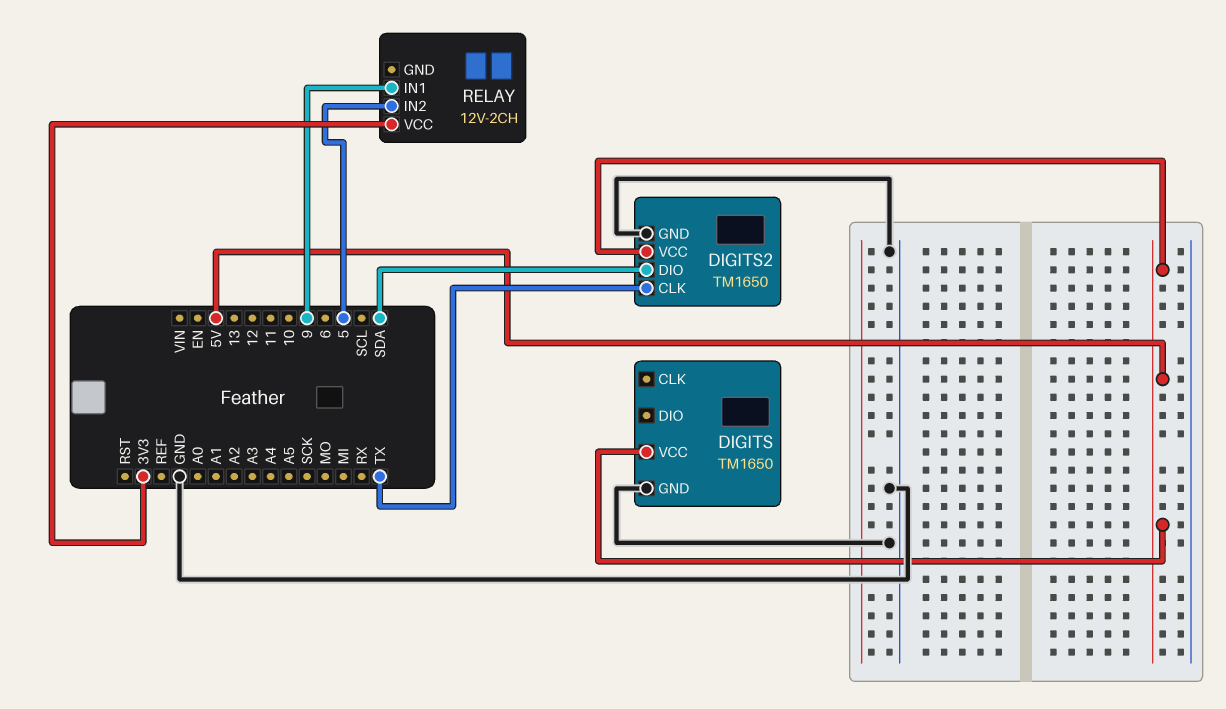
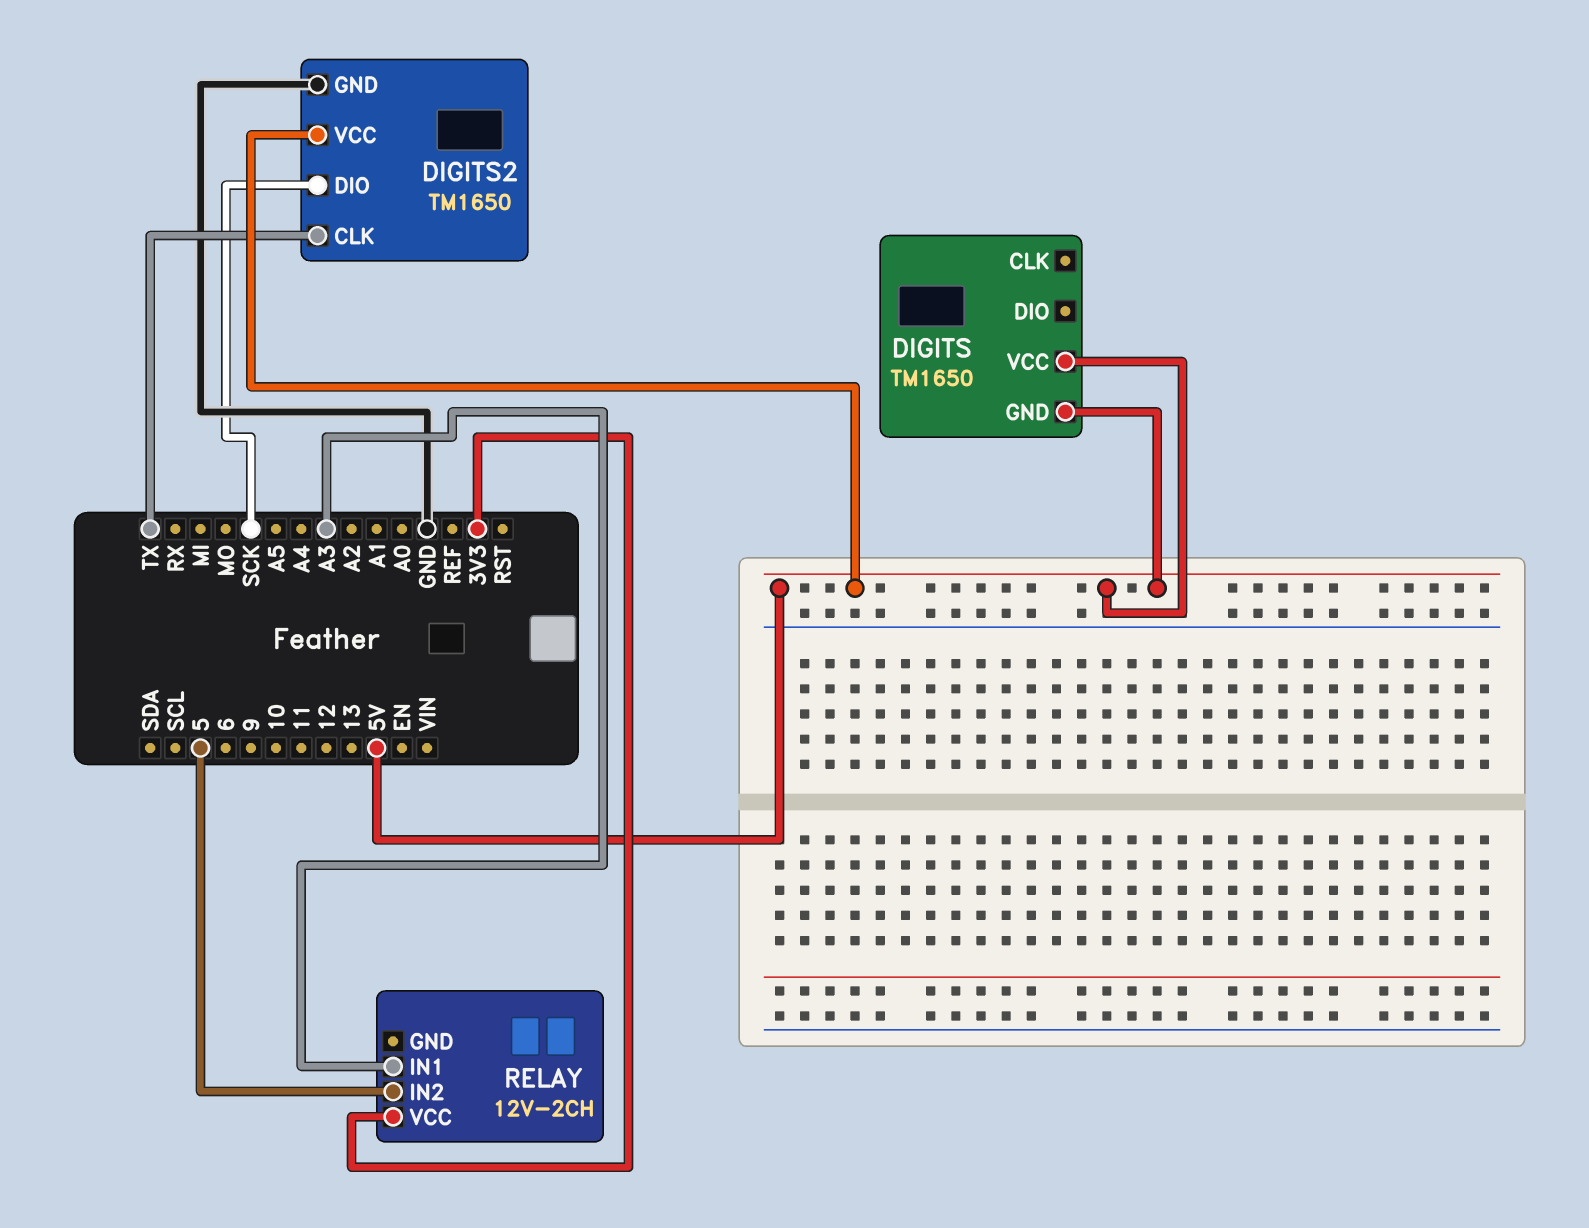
DIGITS pin GND: GND -> 5V
DIGITS2 pin DIO: SDA -> SCK
RELAY pin IN1: 9 -> A3

